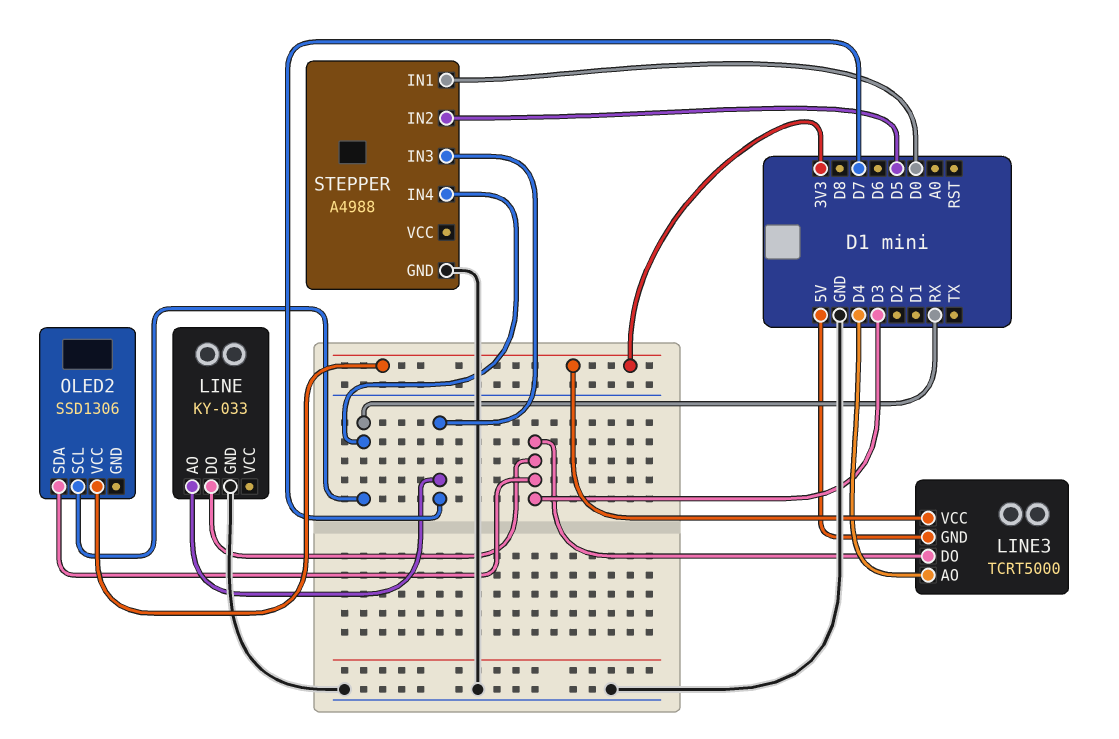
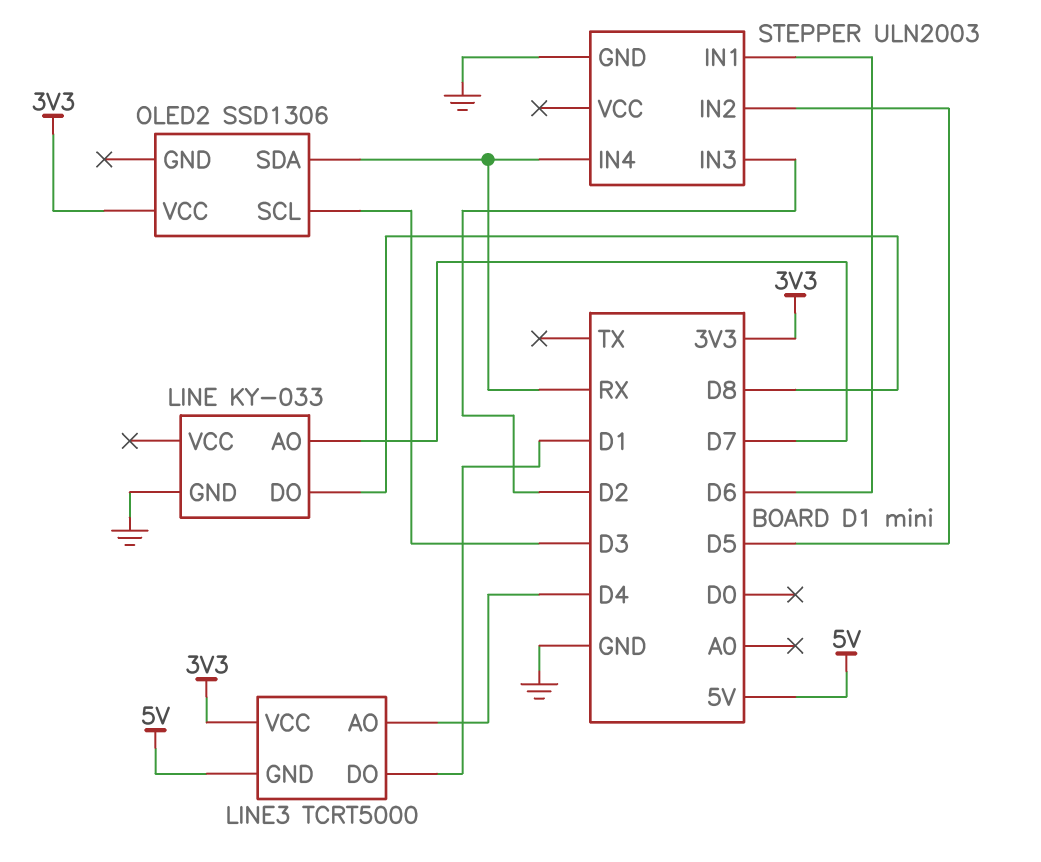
LINE pin DO: D3 -> D8
LINE3 pin DO: D3 -> D1
OLED2 pin SCL: RX -> D3
OLED2 pin SDA: D3 -> RX
STEPPER: A4988 -> ULN2003
STEPPER pin IN1: D0 -> D6
STEPPER pin IN3: D7 -> D2

